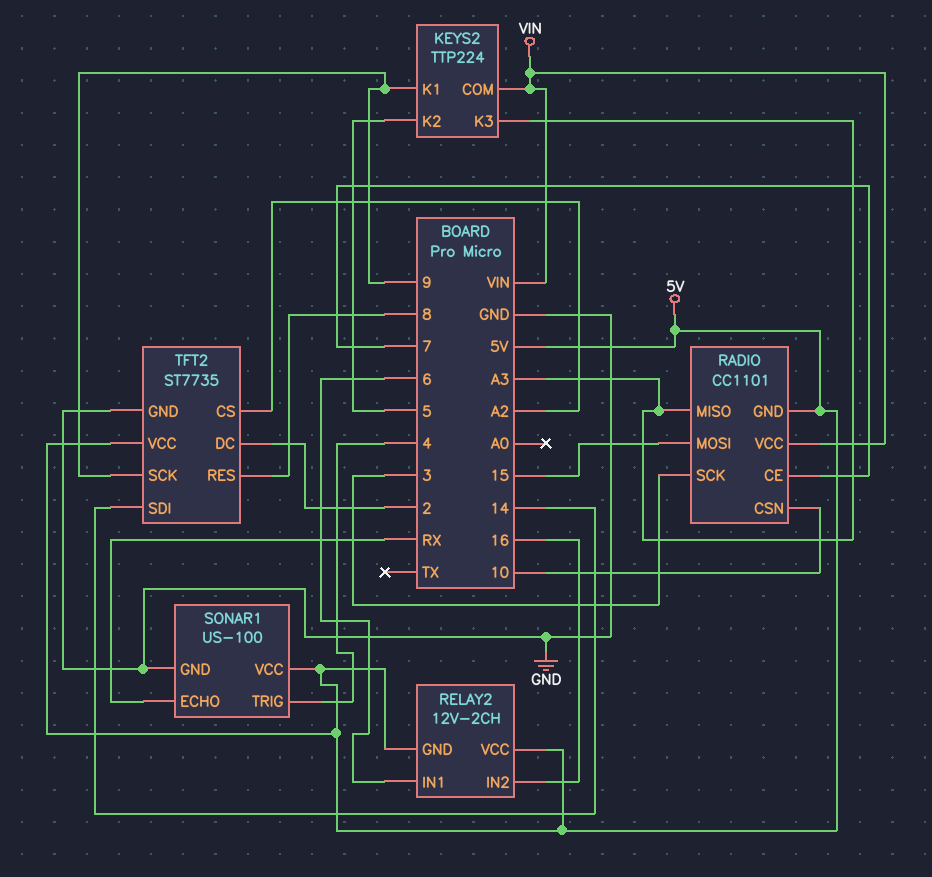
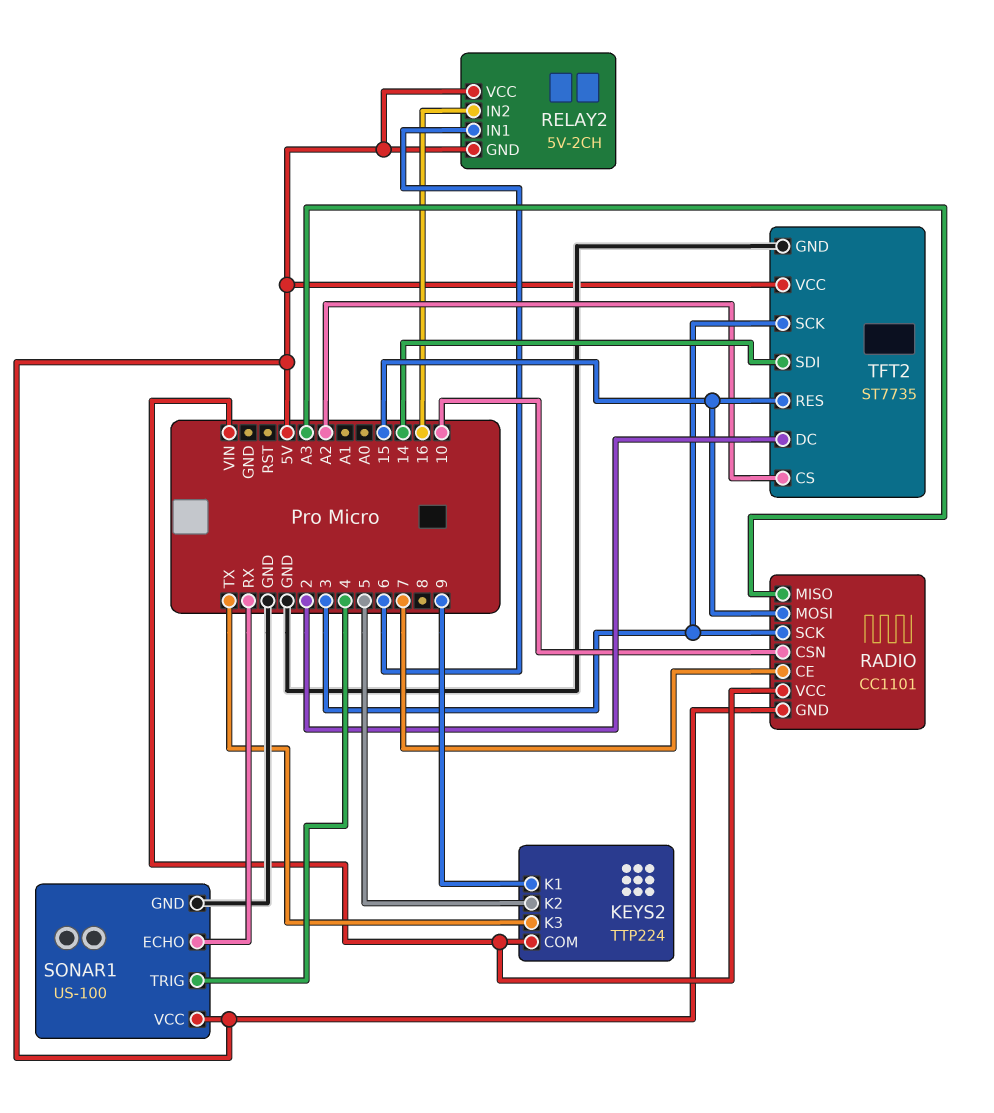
KEYS2 pin K3: A3 -> TX
RELAY2: 12V-2CH -> 5V-2CH
TFT2 pin RES: 8 -> 15
TFT2 pin SCK: 9 -> 3

